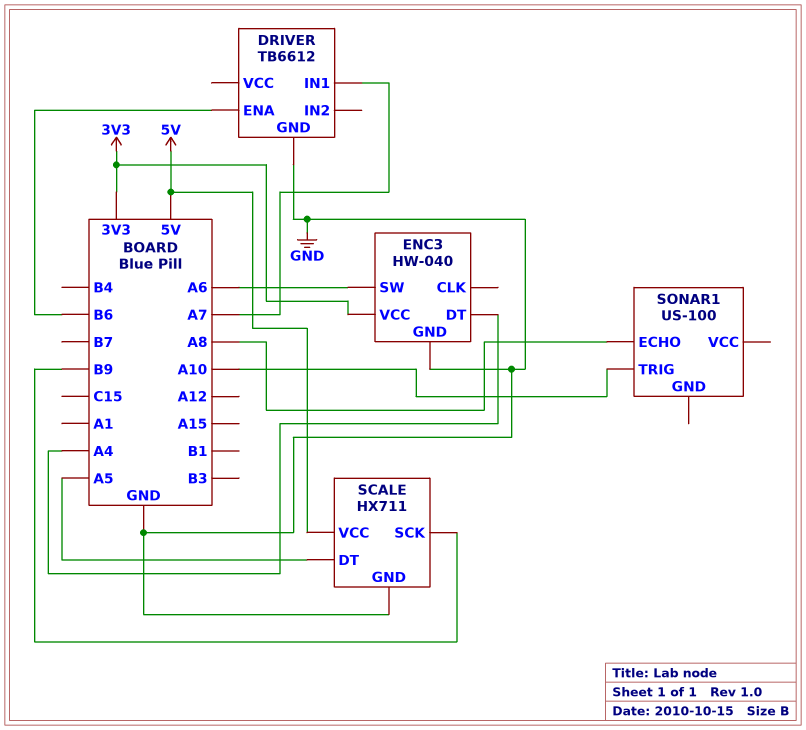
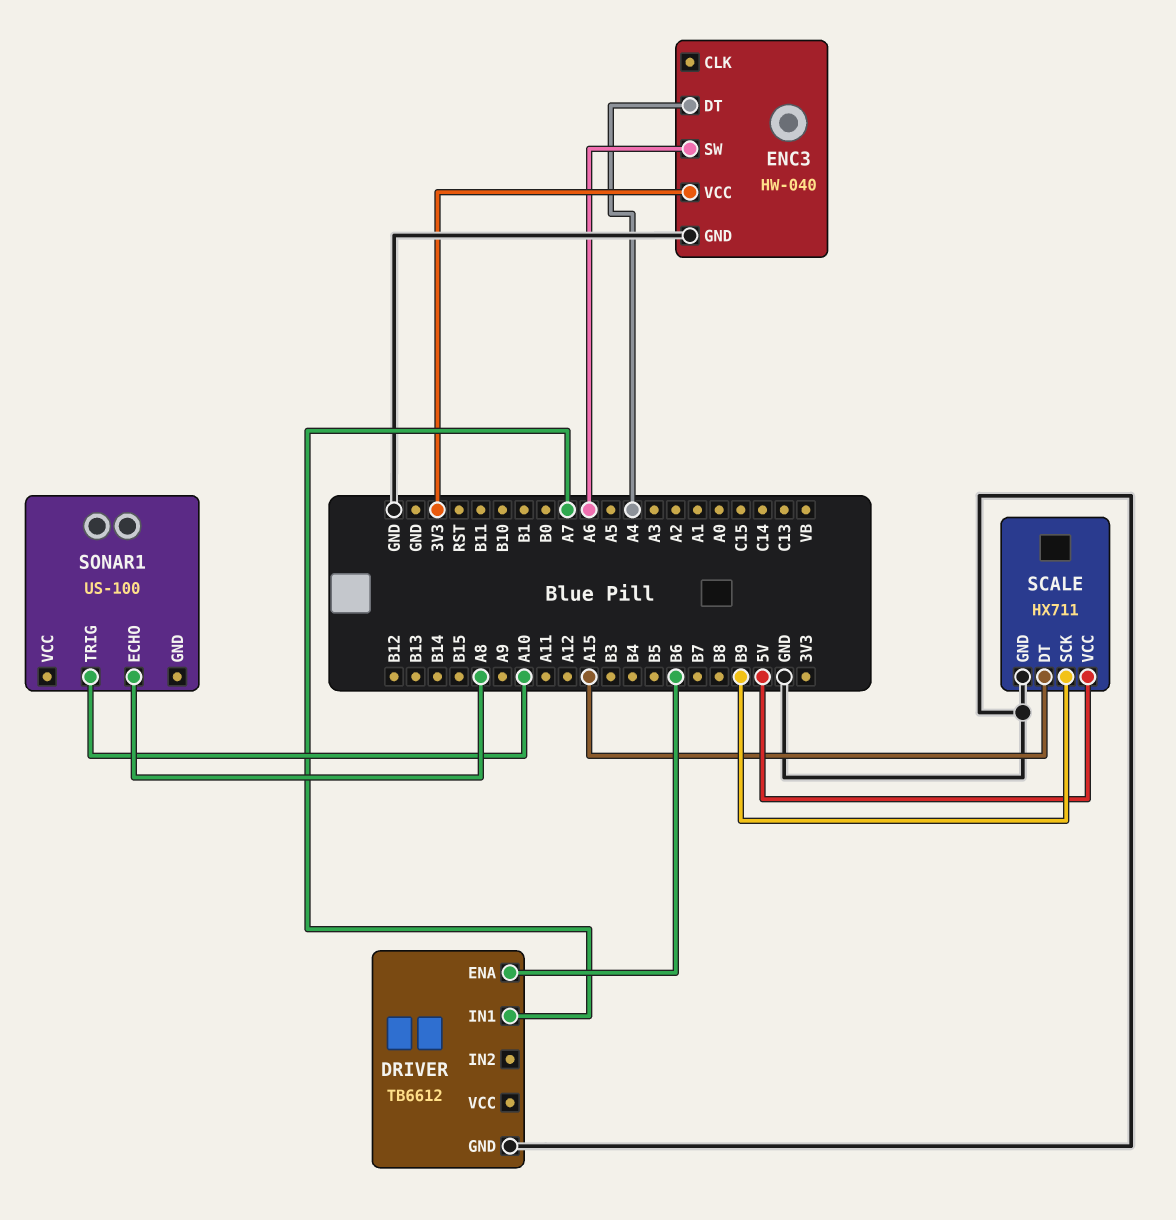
SCALE pin DT: A5 -> A15

